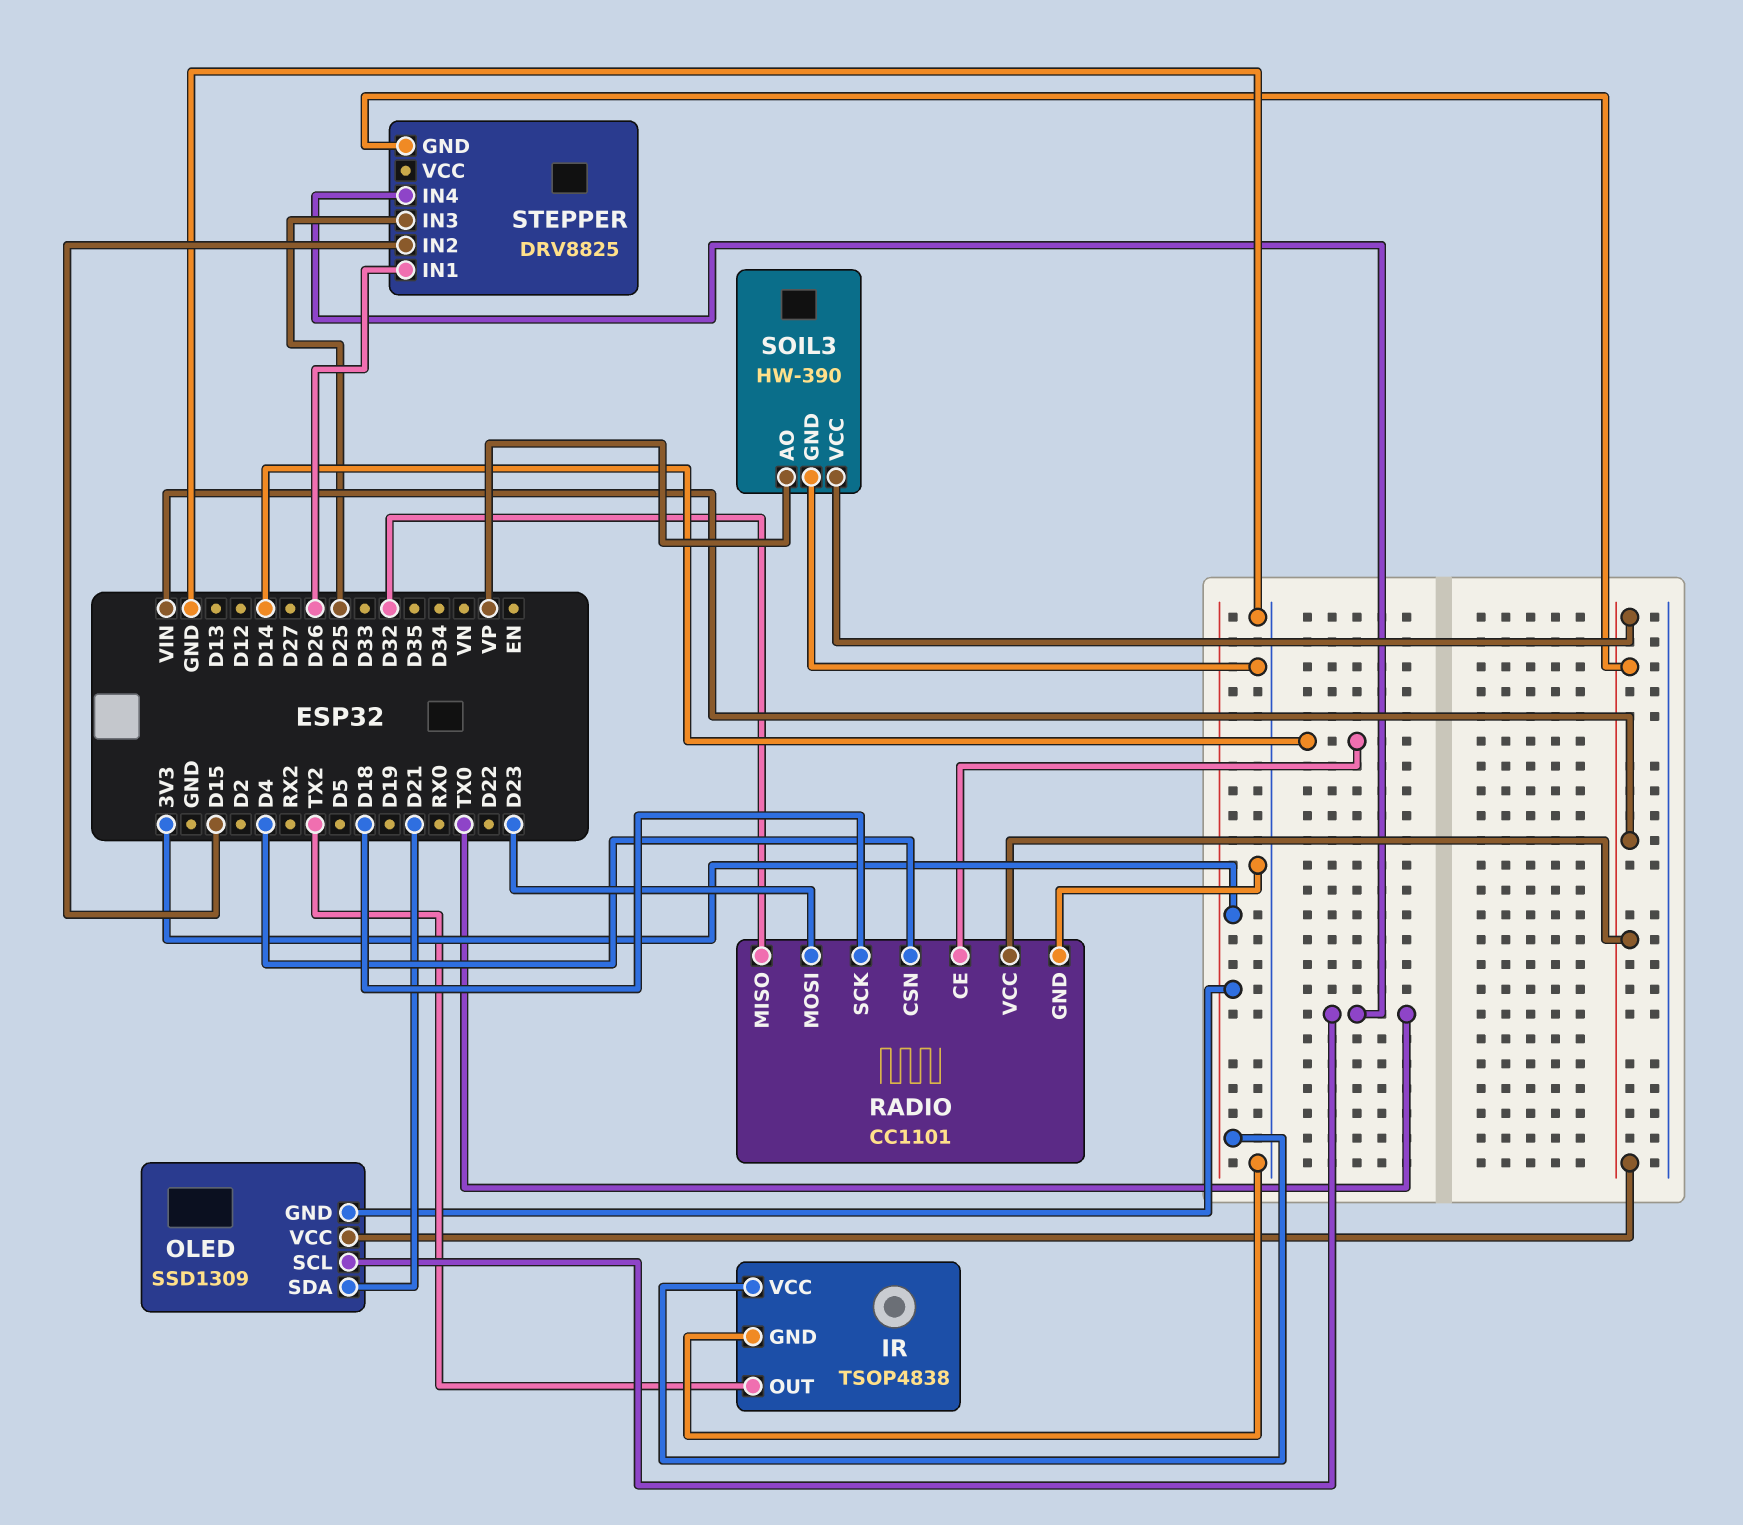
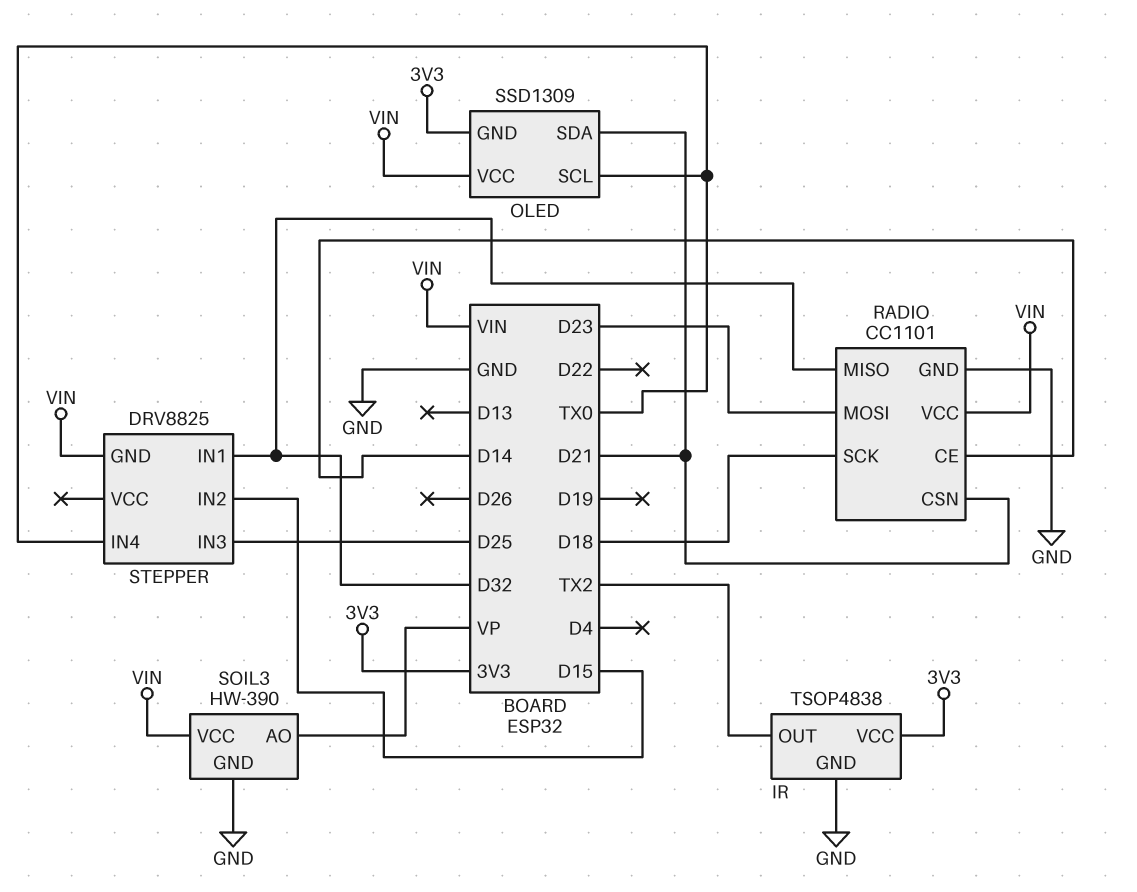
RADIO pin CSN: D4 -> D21
STEPPER pin IN1: D26 -> D32

